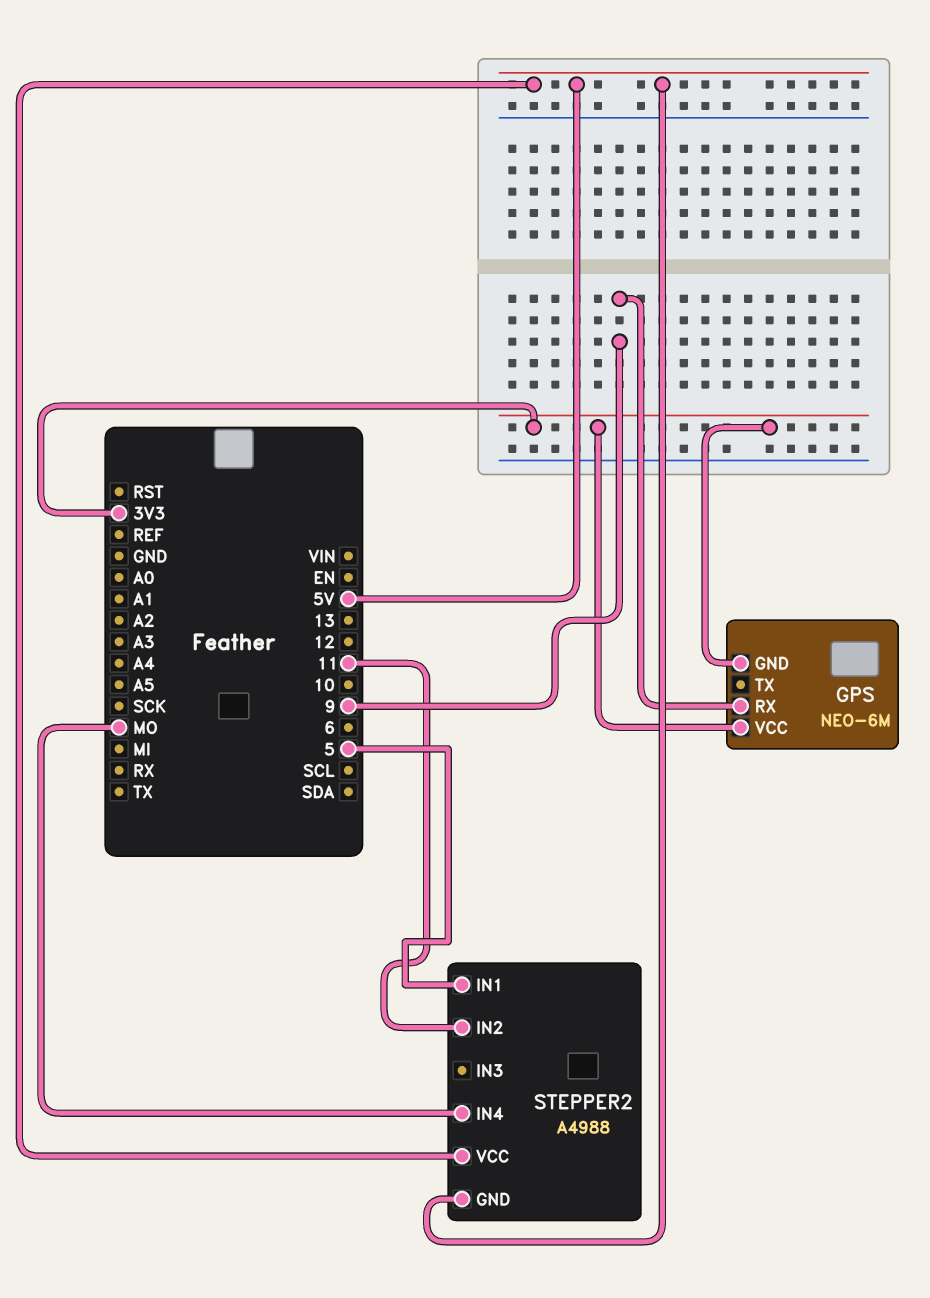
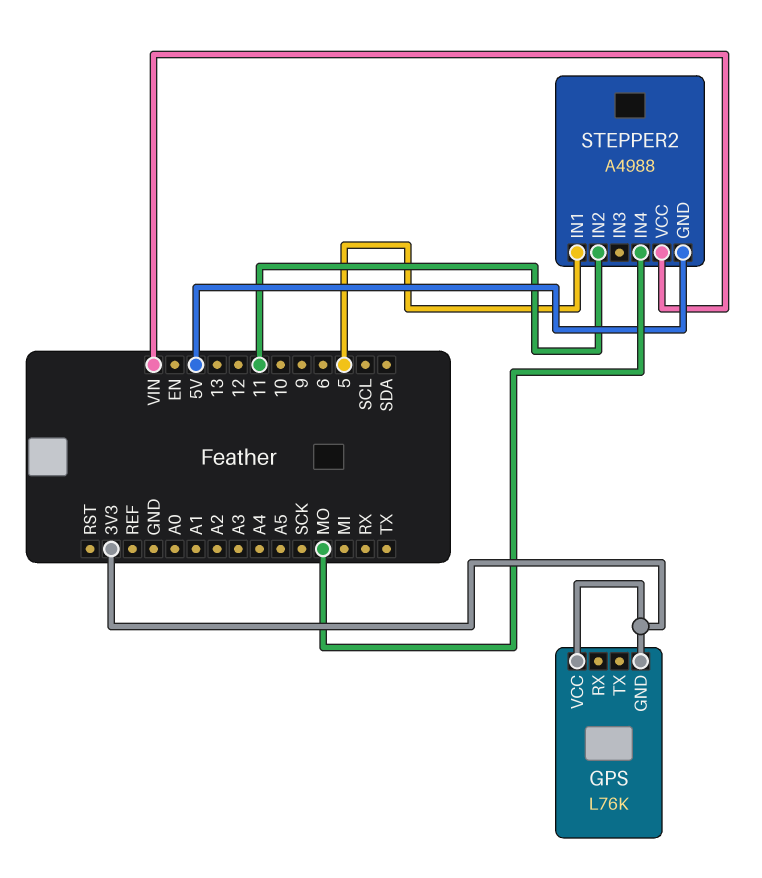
GPS: NEO-6M -> L76K
GPS pin RX: 9 -> none
STEPPER2 pin VCC: 5V -> VIN

